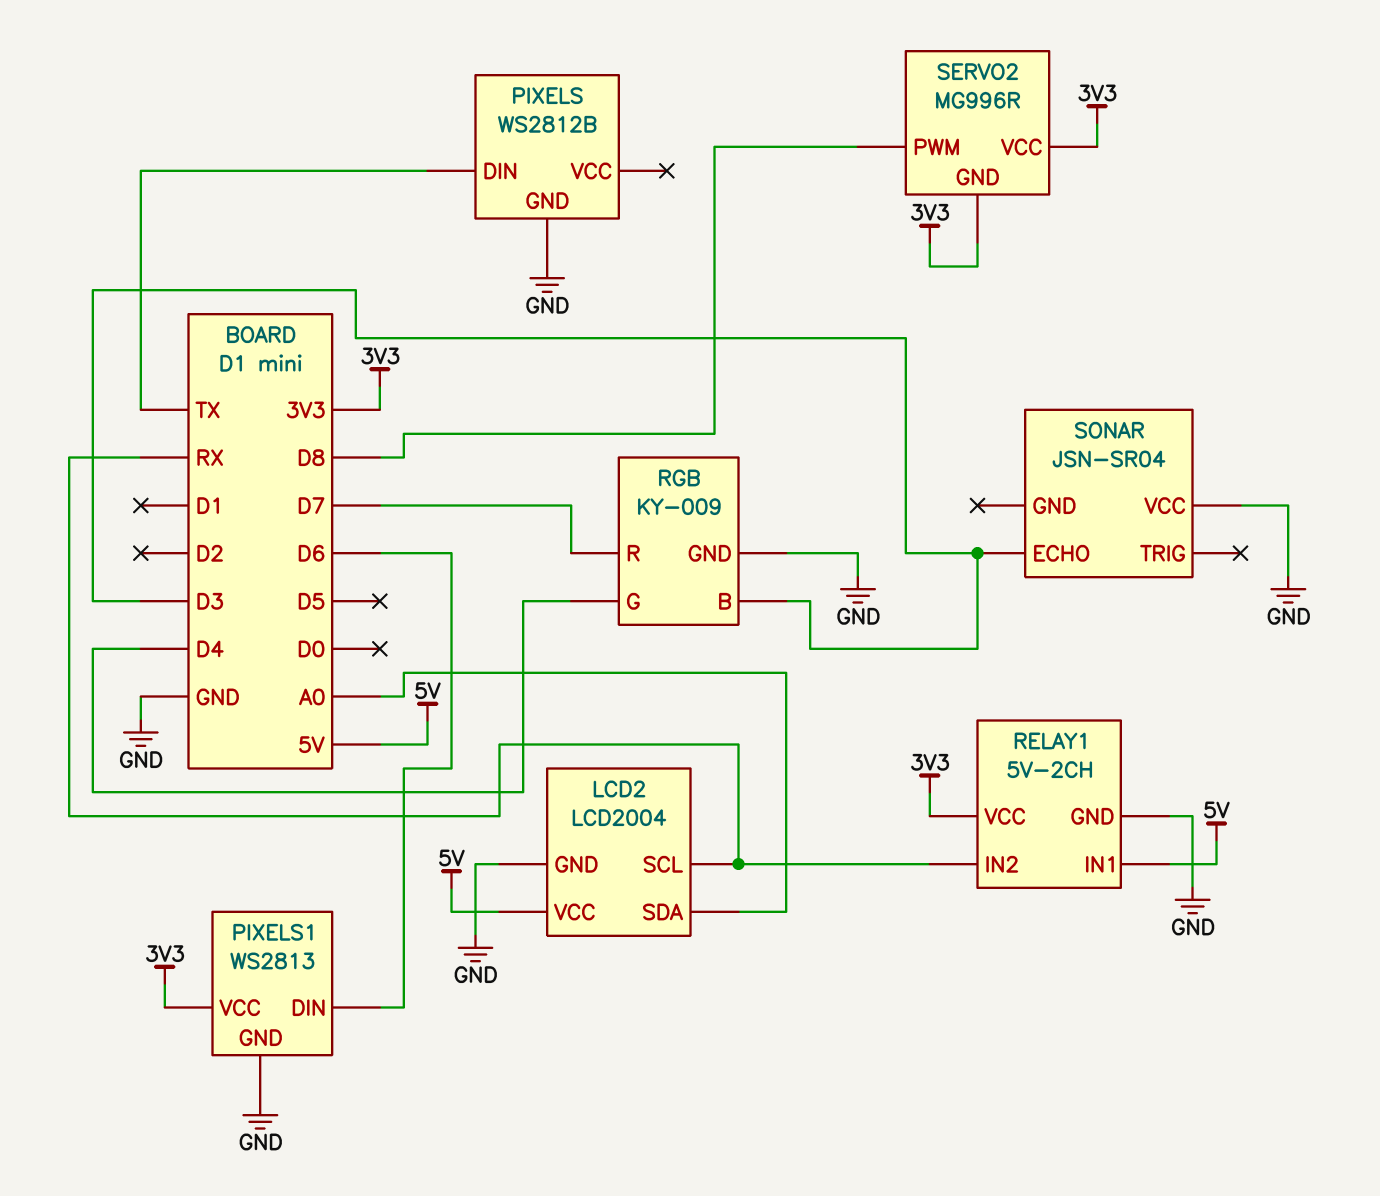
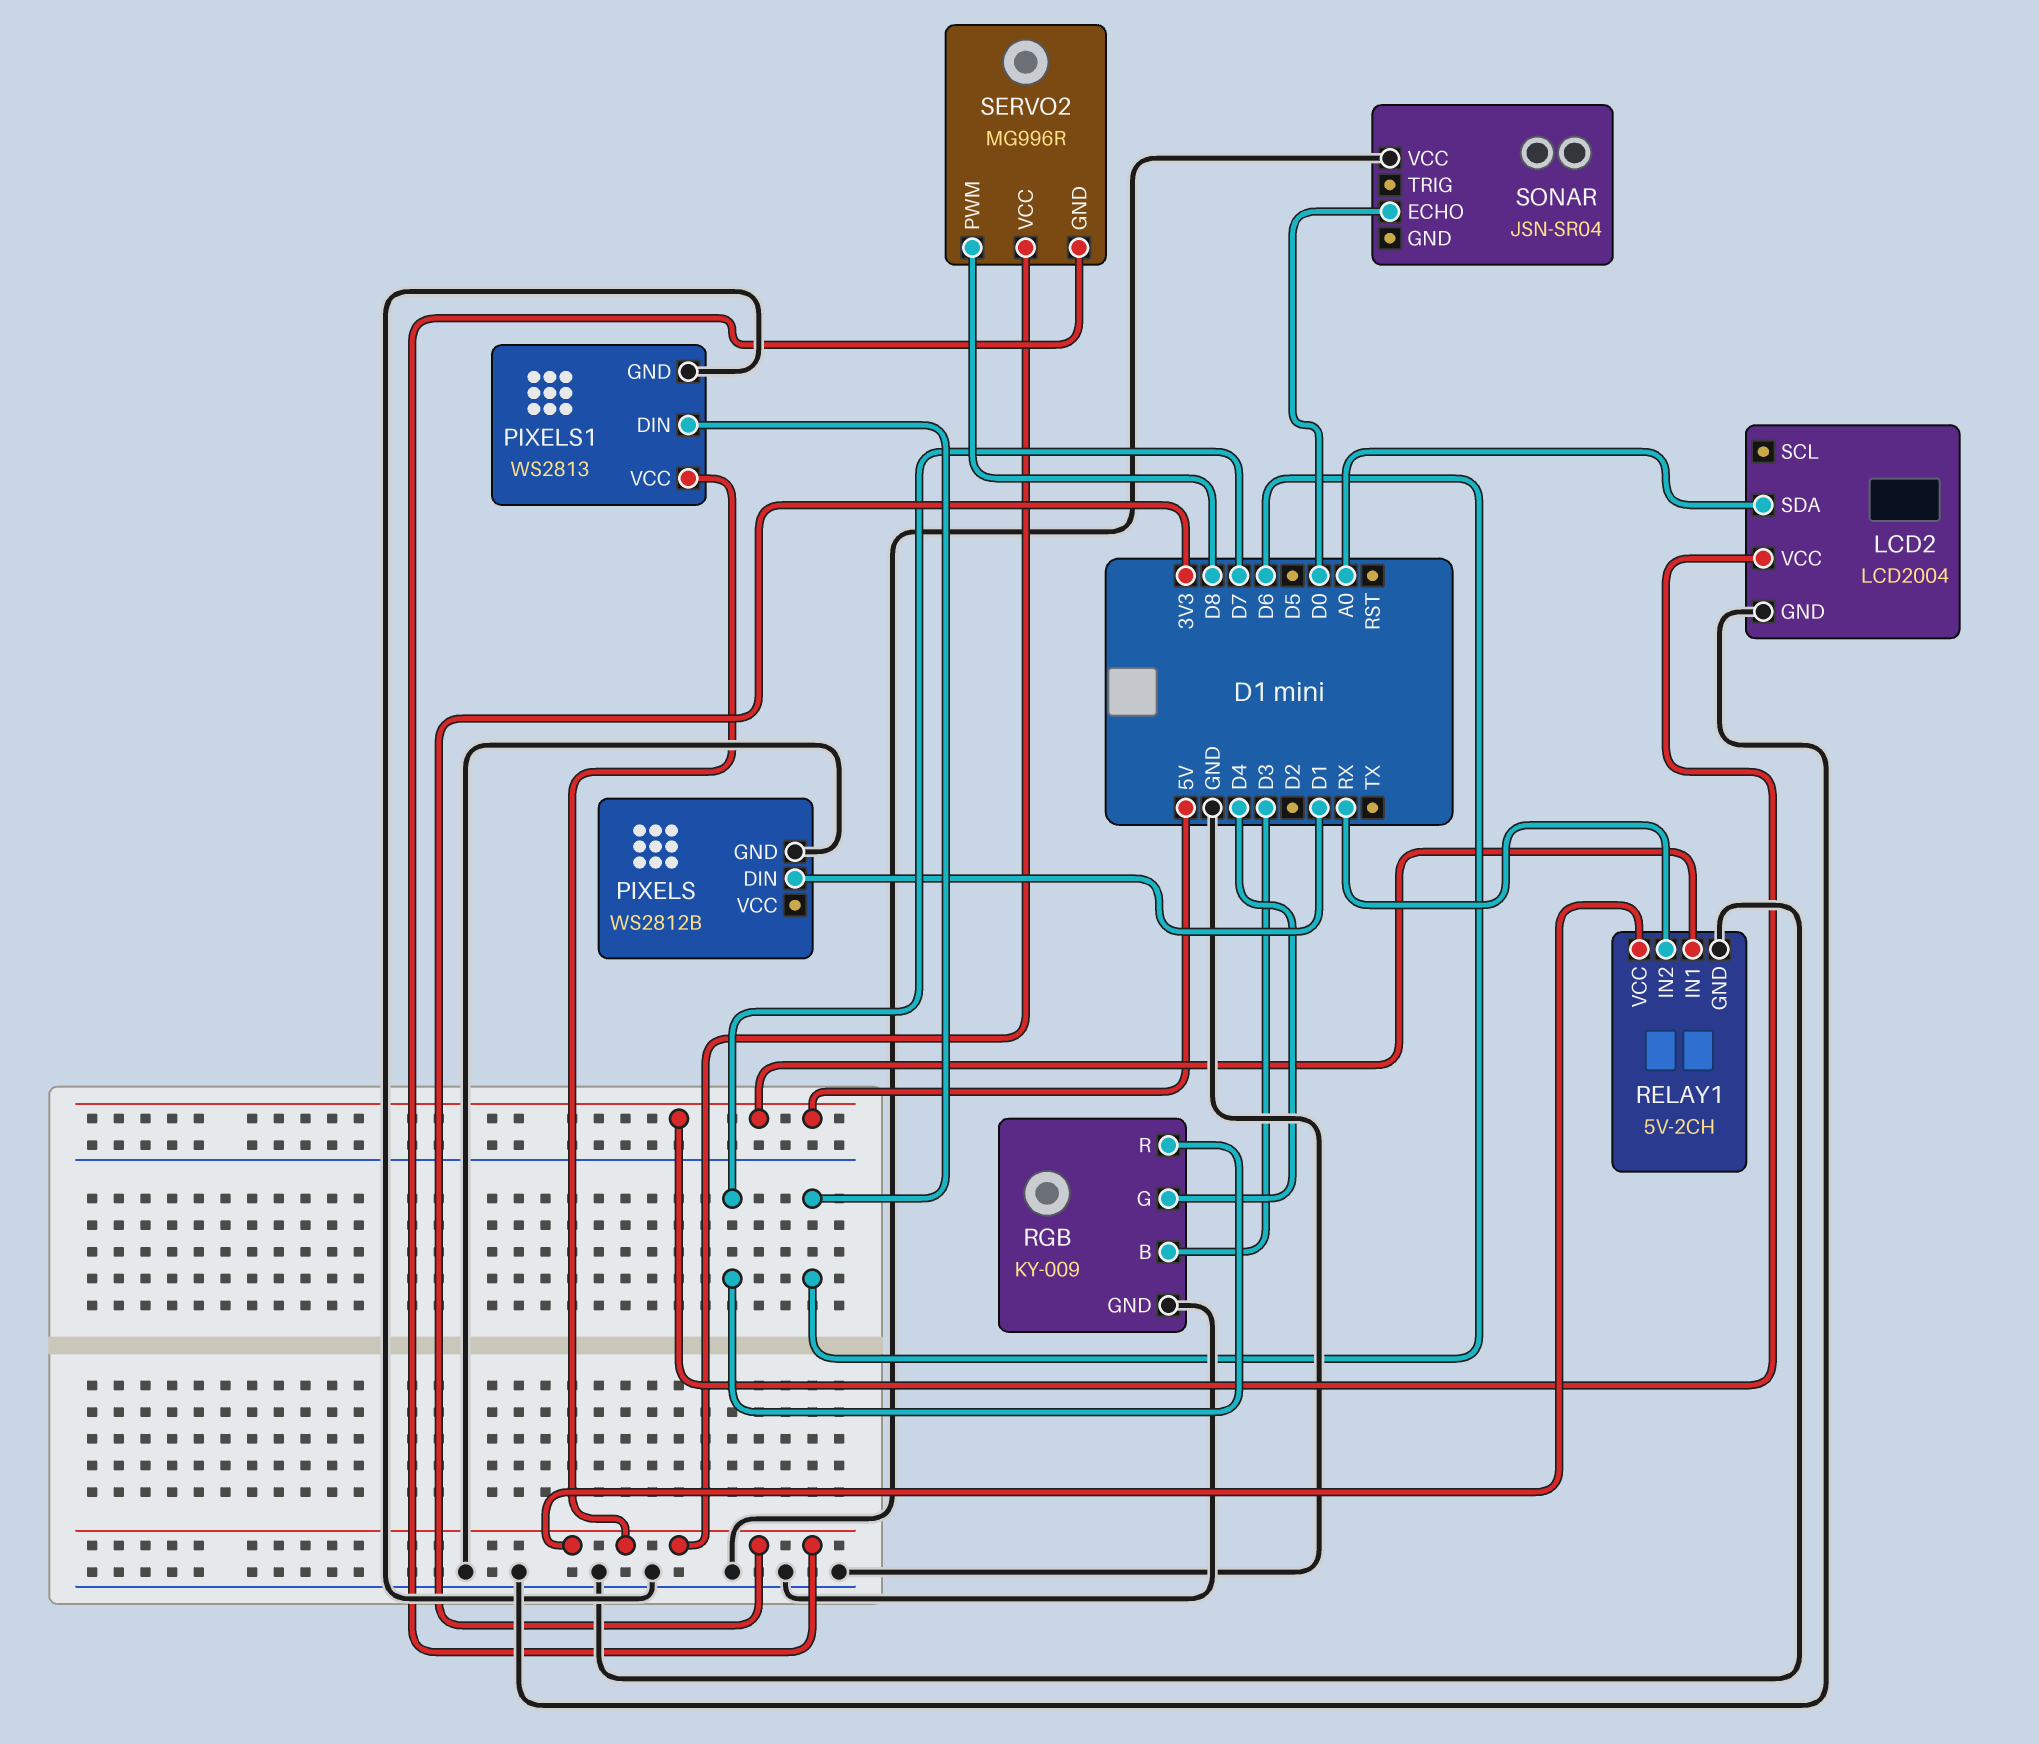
LCD2 pin SCL: RX -> none
PIXELS pin DIN: TX -> D1
SONAR pin ECHO: D3 -> D0

